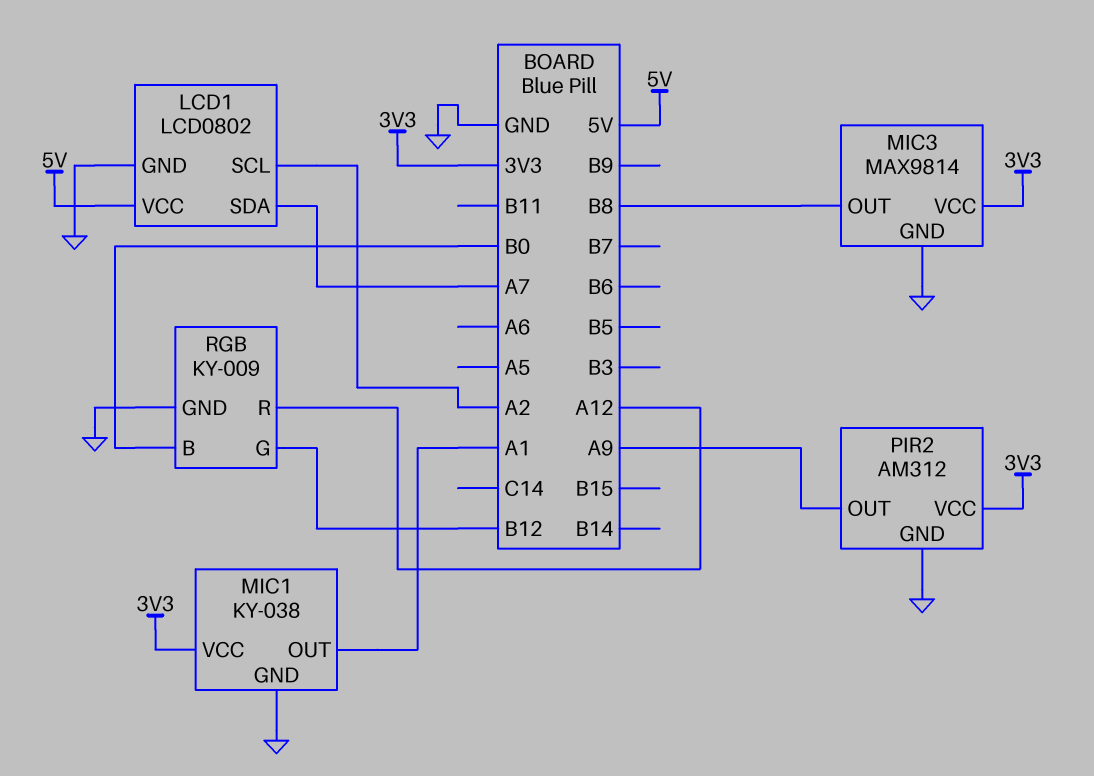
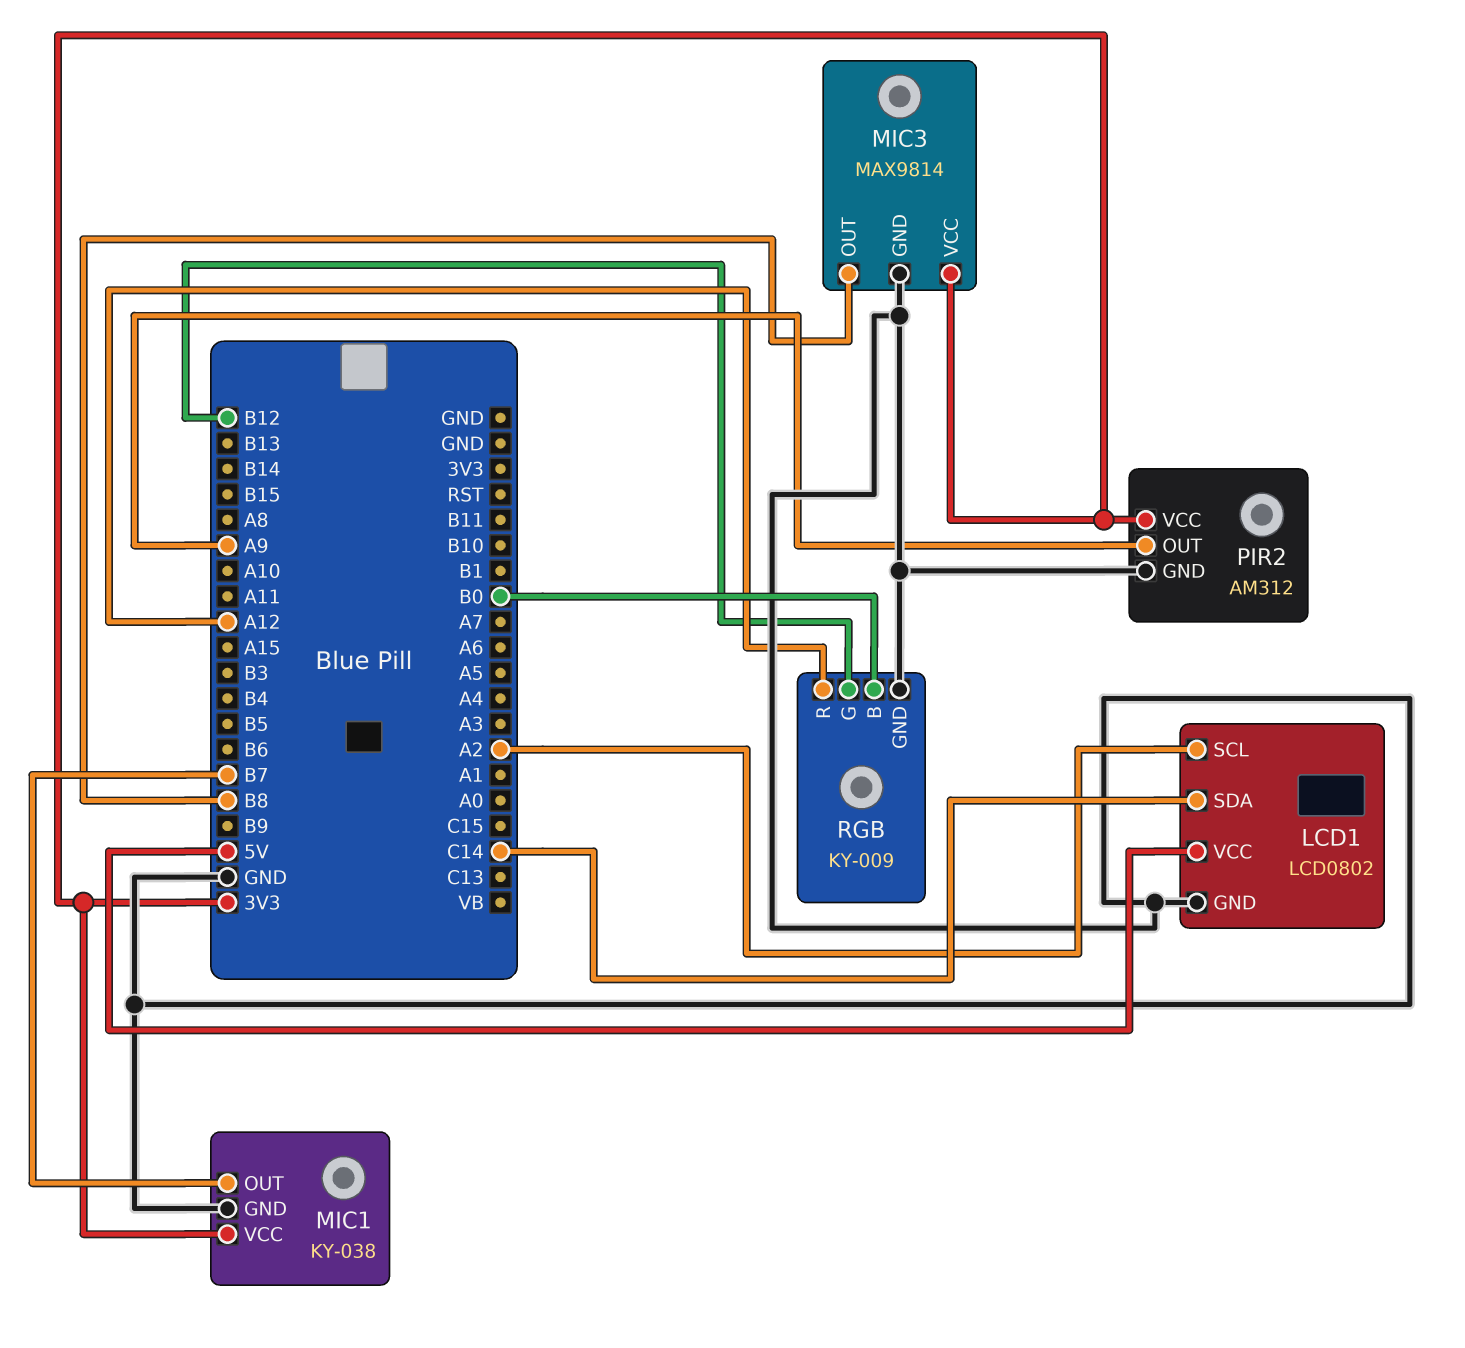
LCD1 pin SDA: A7 -> C14
MIC1 pin OUT: A1 -> B7

